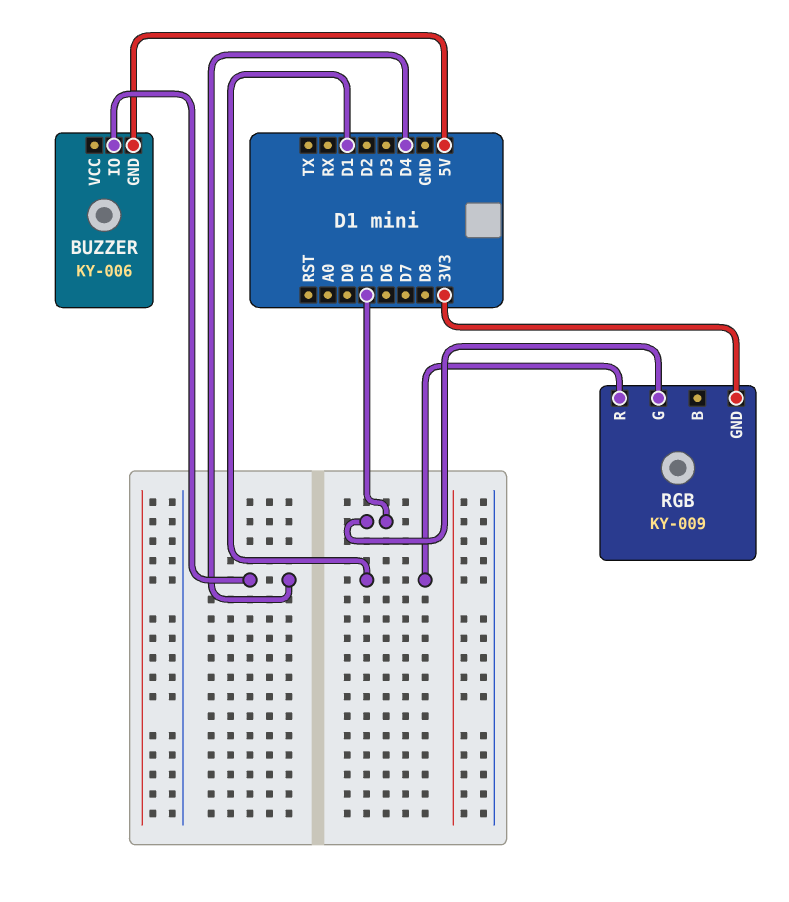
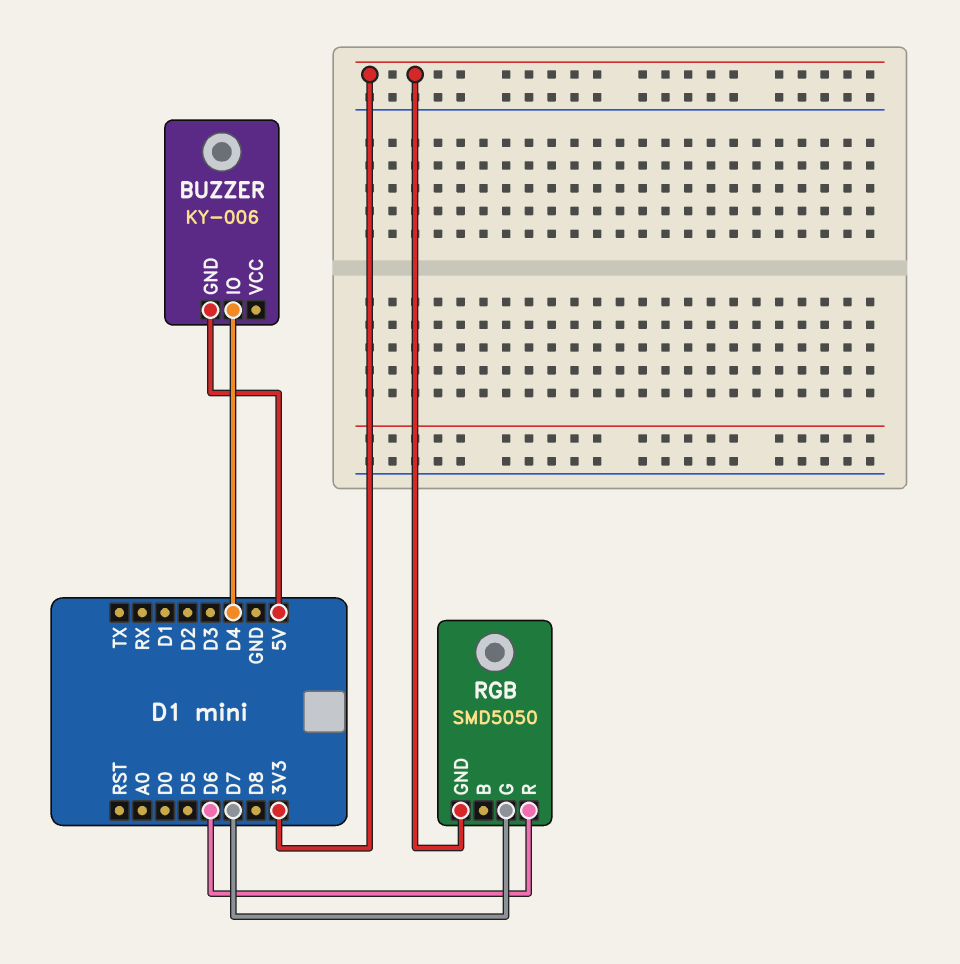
RGB: KY-009 -> SMD5050
RGB pin G: D5 -> D7
RGB pin R: D1 -> D6

